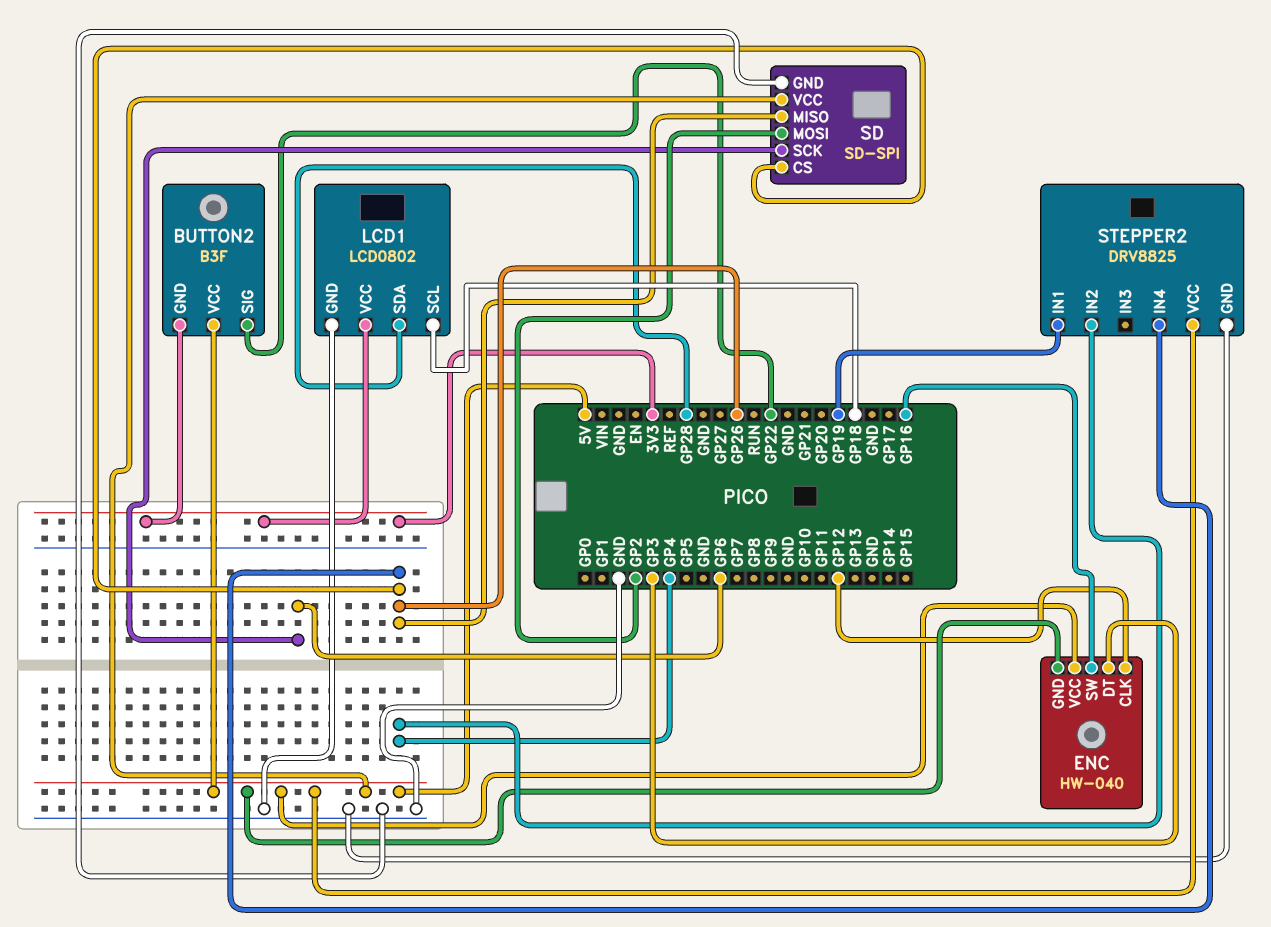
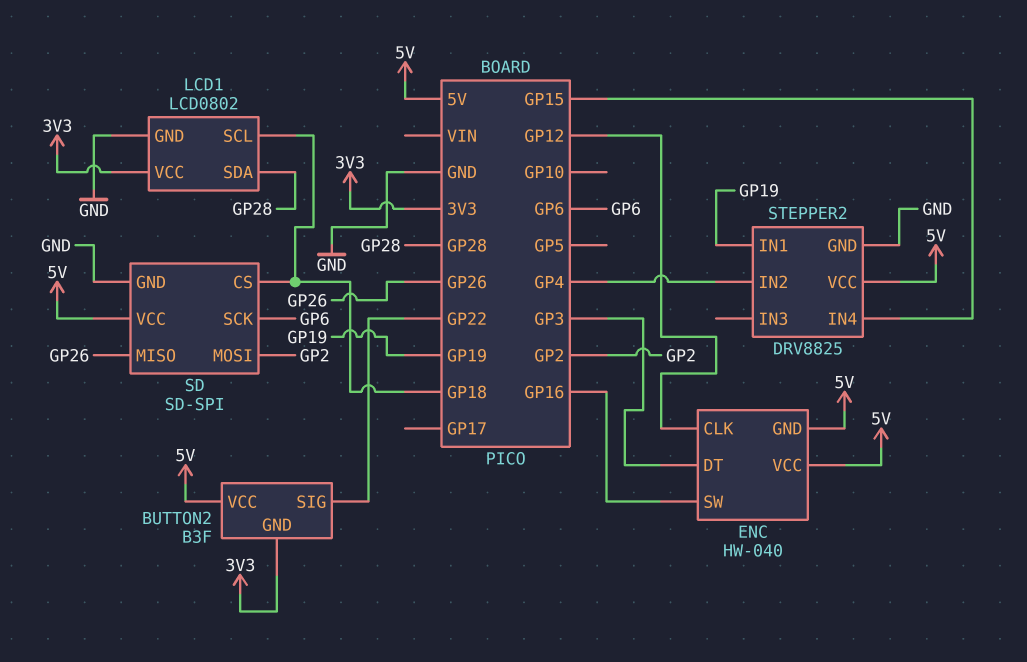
SD pin CS: GP26 -> GP18
STEPPER2 pin IN4: GP26 -> GP15

